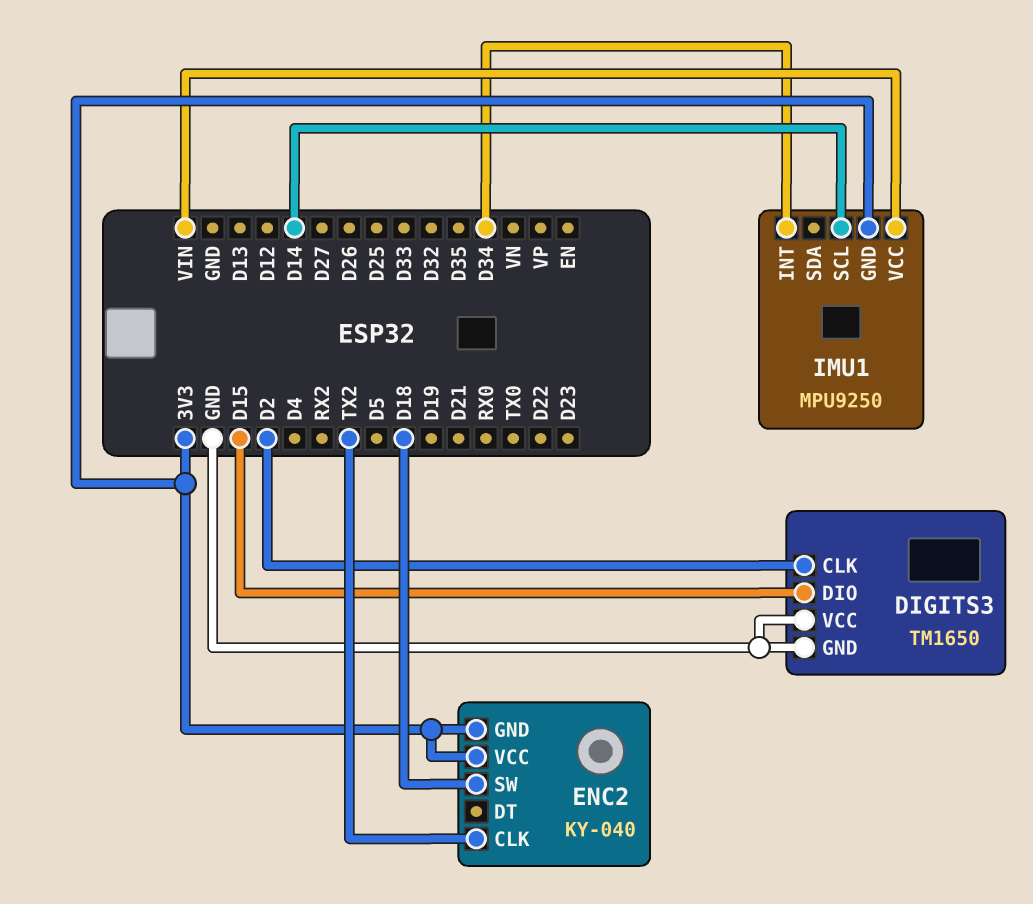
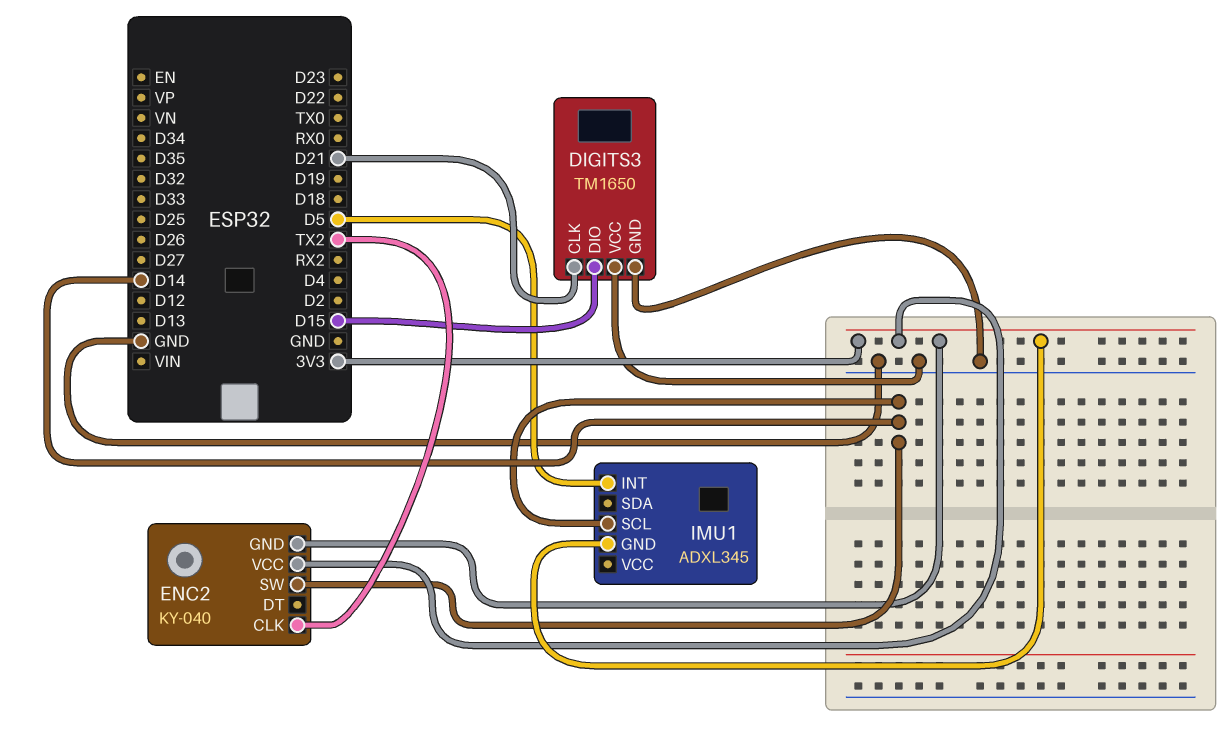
DIGITS3 pin CLK: D2 -> D21
ENC2 pin SW: D18 -> D14
IMU1: MPU9250 -> ADXL345
IMU1 pin INT: D34 -> D5
IMU1 pin VCC: VIN -> none

